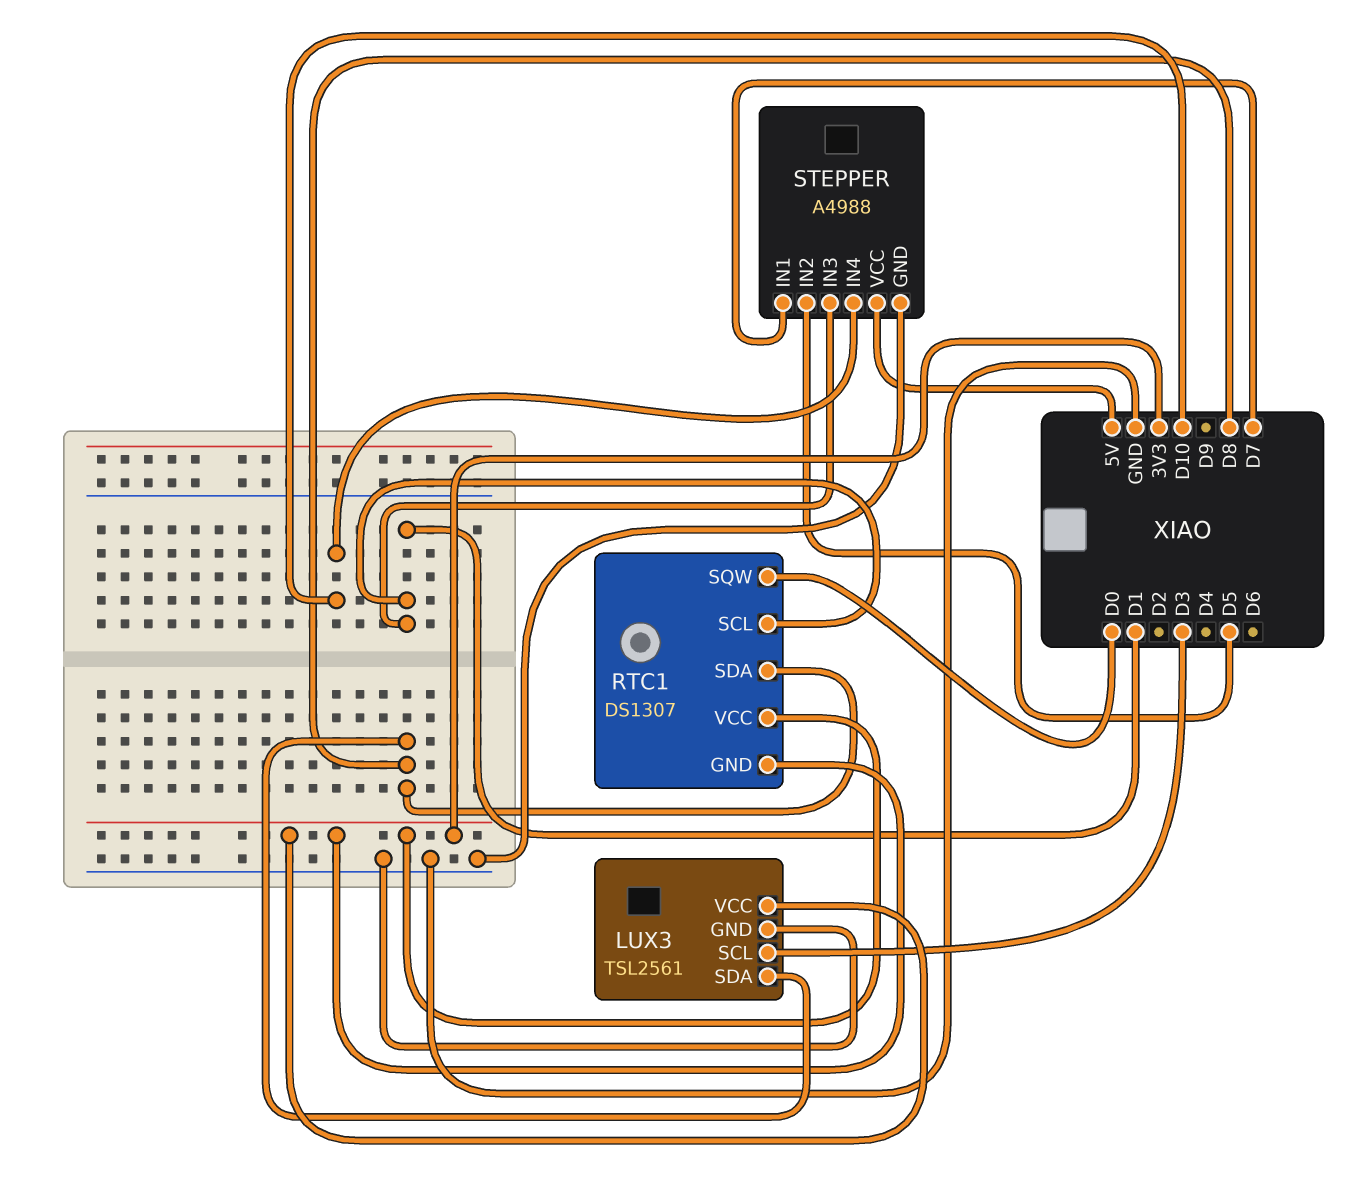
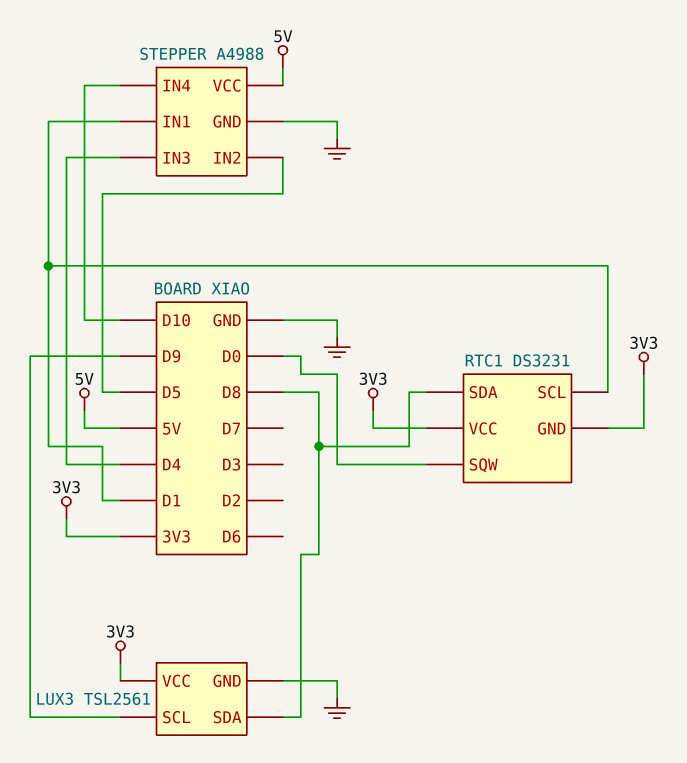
LUX3 pin SCL: D3 -> D9
RTC1: DS1307 -> DS3231
STEPPER pin IN1: D7 -> D1
STEPPER pin IN3: D1 -> D4

